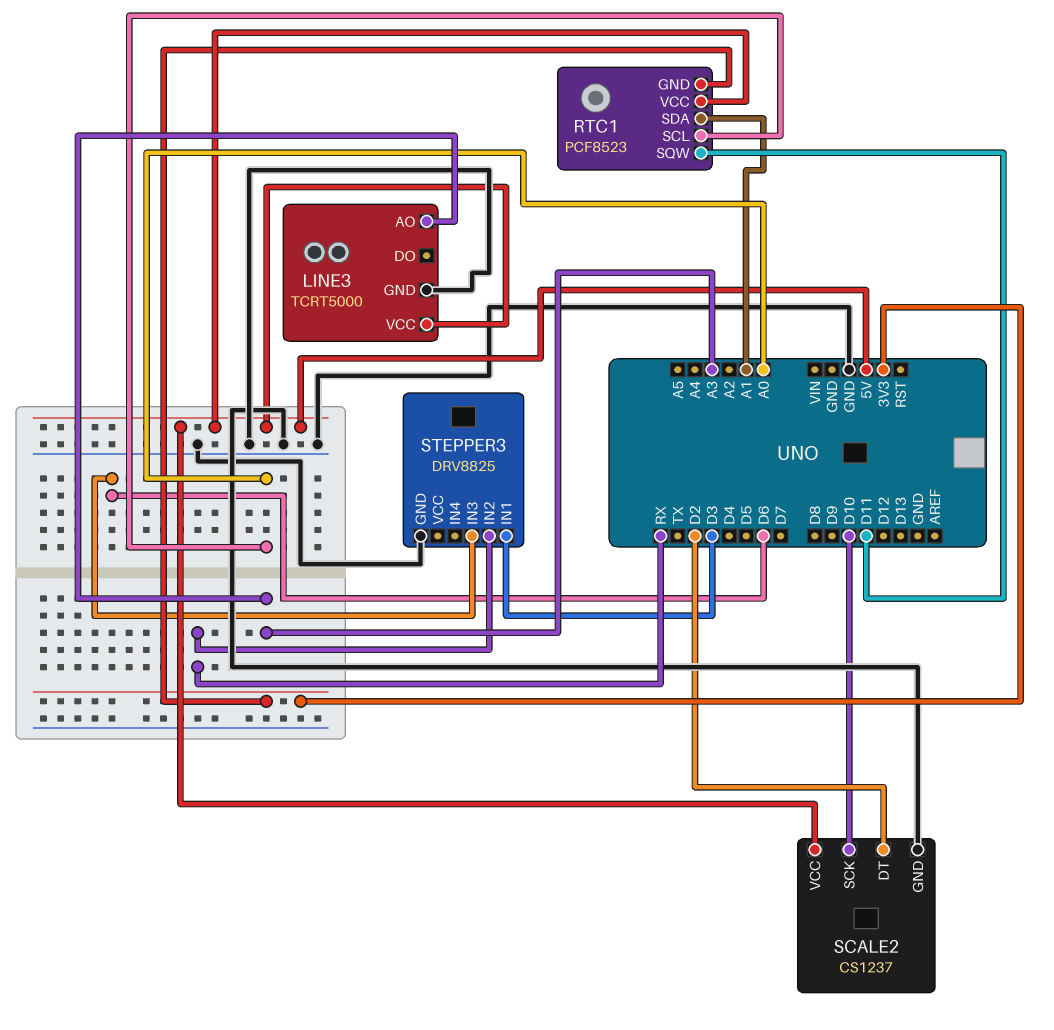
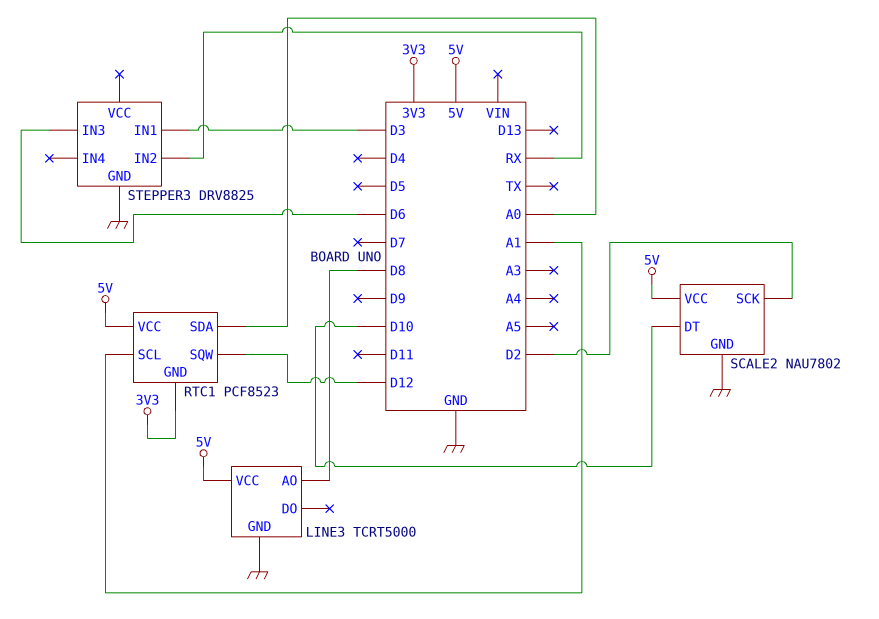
LINE3 pin AO: A3 -> D8
RTC1 pin SCL: A0 -> A1
RTC1 pin SDA: A1 -> A0
RTC1 pin SQW: D11 -> D12
SCALE2: CS1237 -> NAU7802
SCALE2 pin DT: D2 -> D10
SCALE2 pin SCK: D10 -> D2

